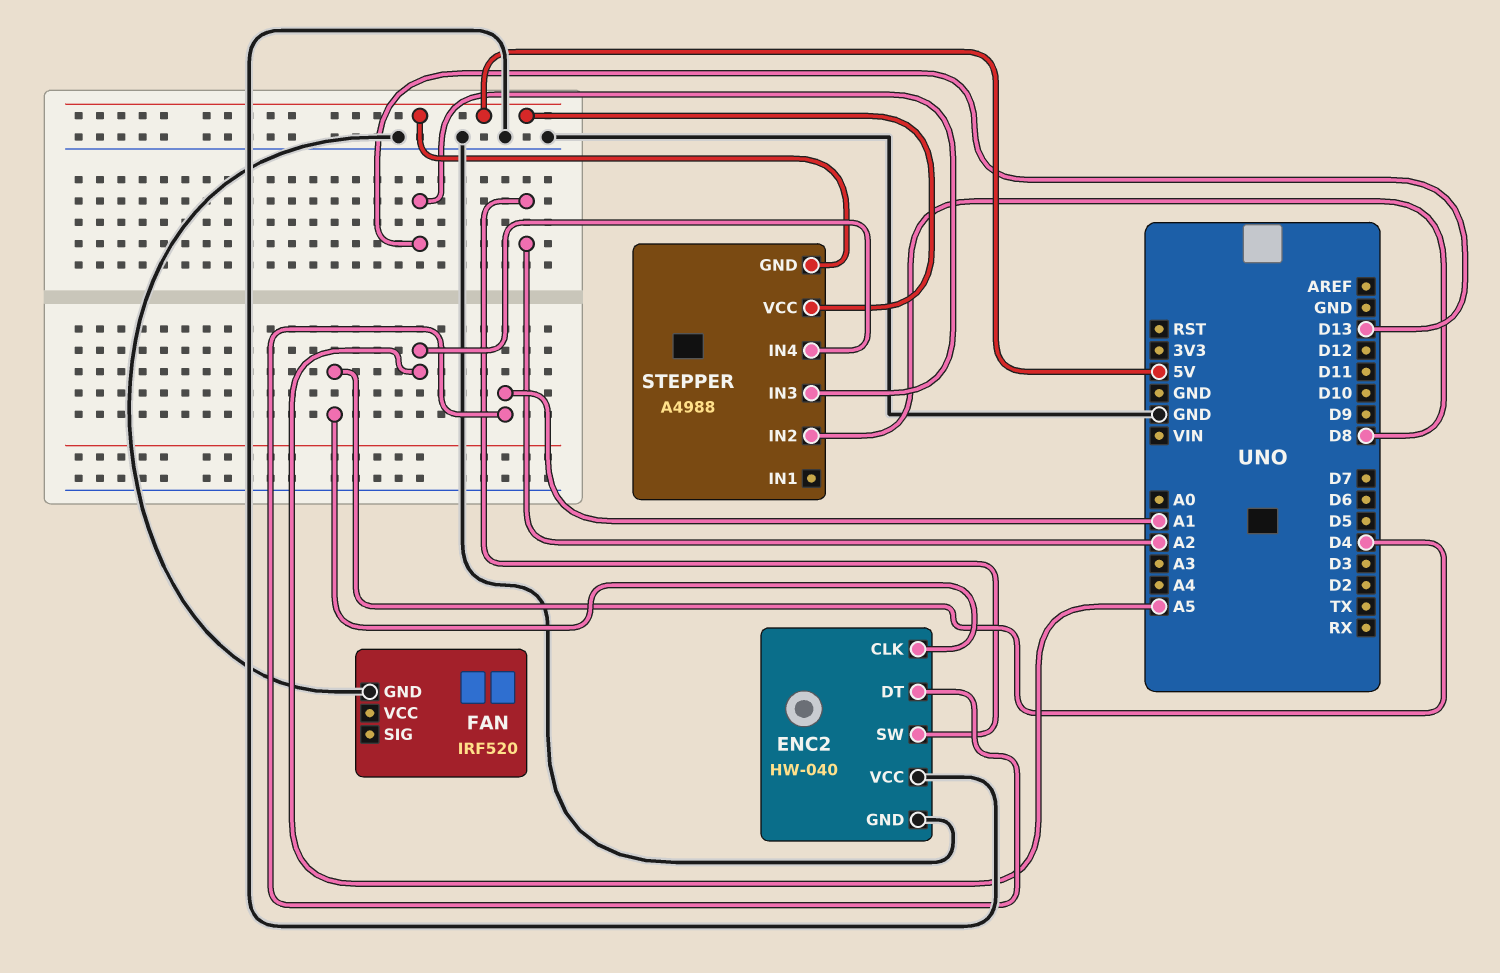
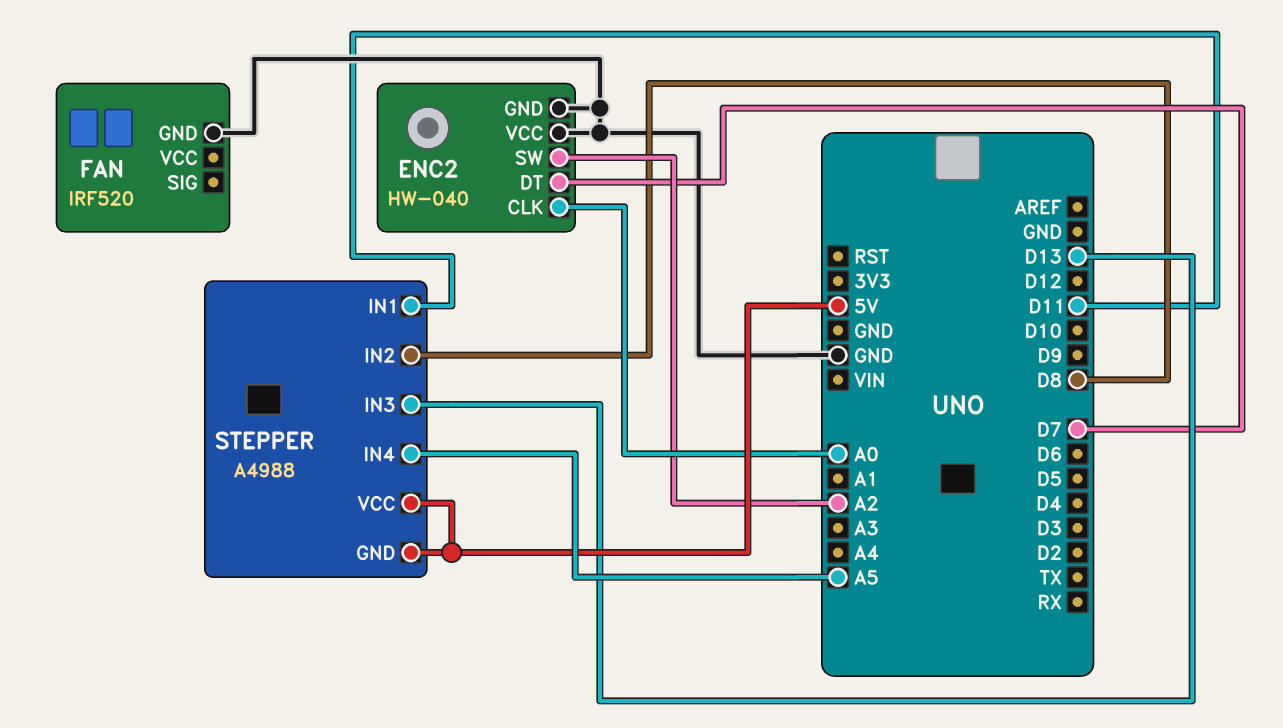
ENC2 pin CLK: D4 -> A0
ENC2 pin DT: A1 -> D7
STEPPER pin IN1: none -> D11

